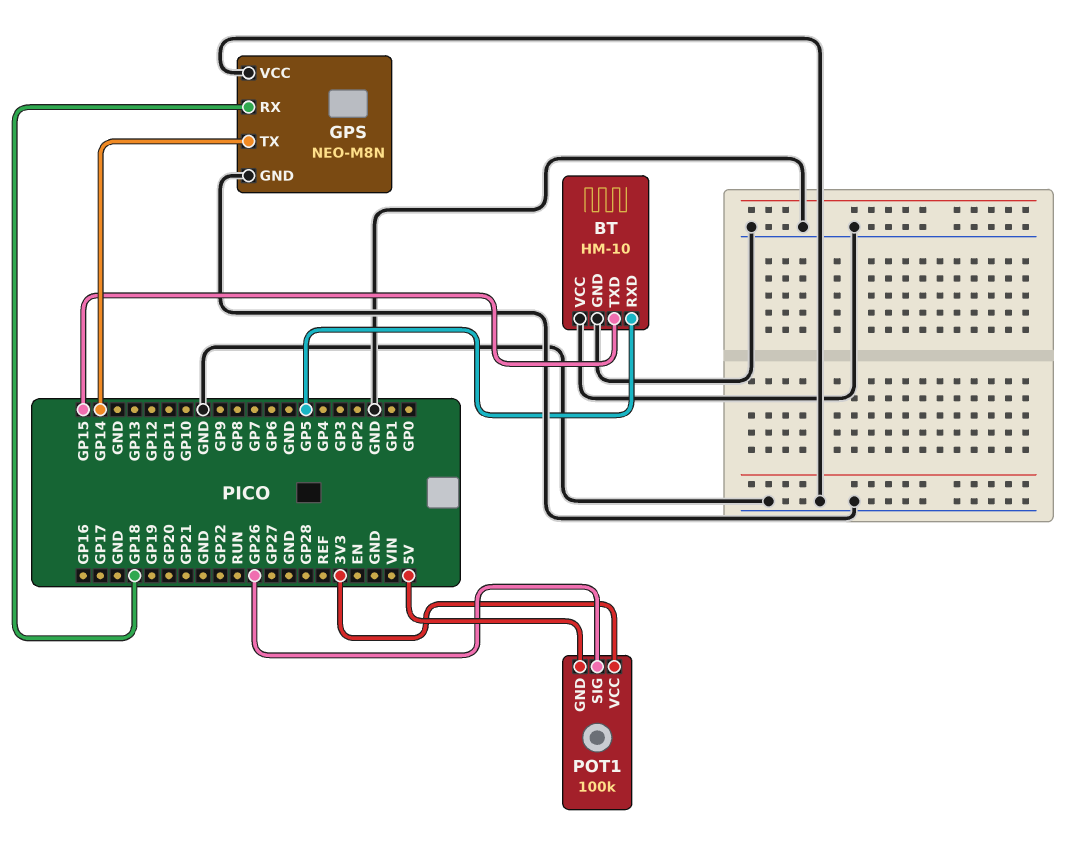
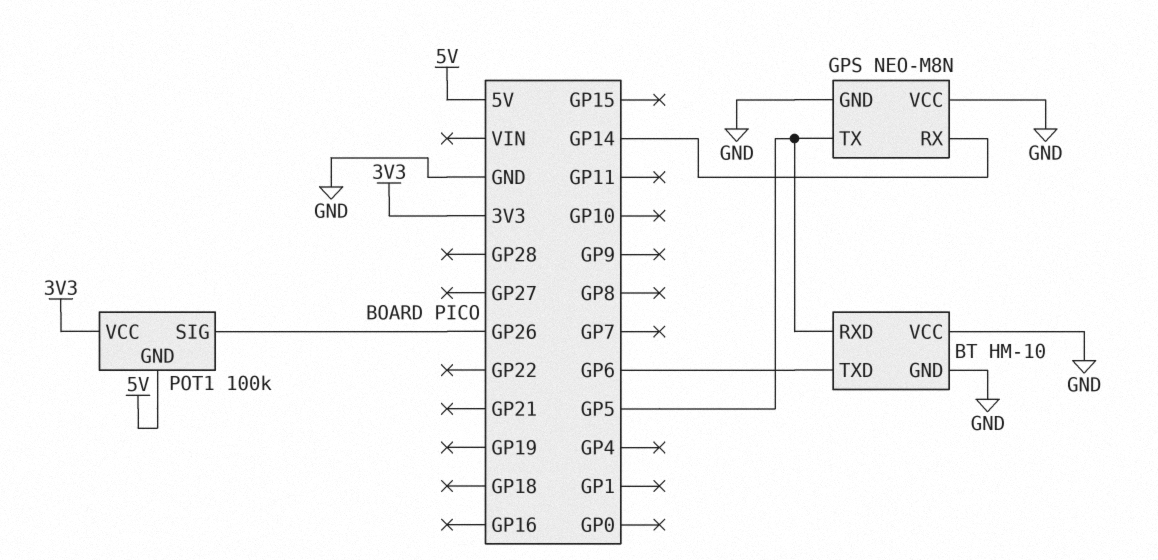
BT pin TXD: GP15 -> GP6
GPS pin RX: GP18 -> GP14
GPS pin TX: GP14 -> GP5

